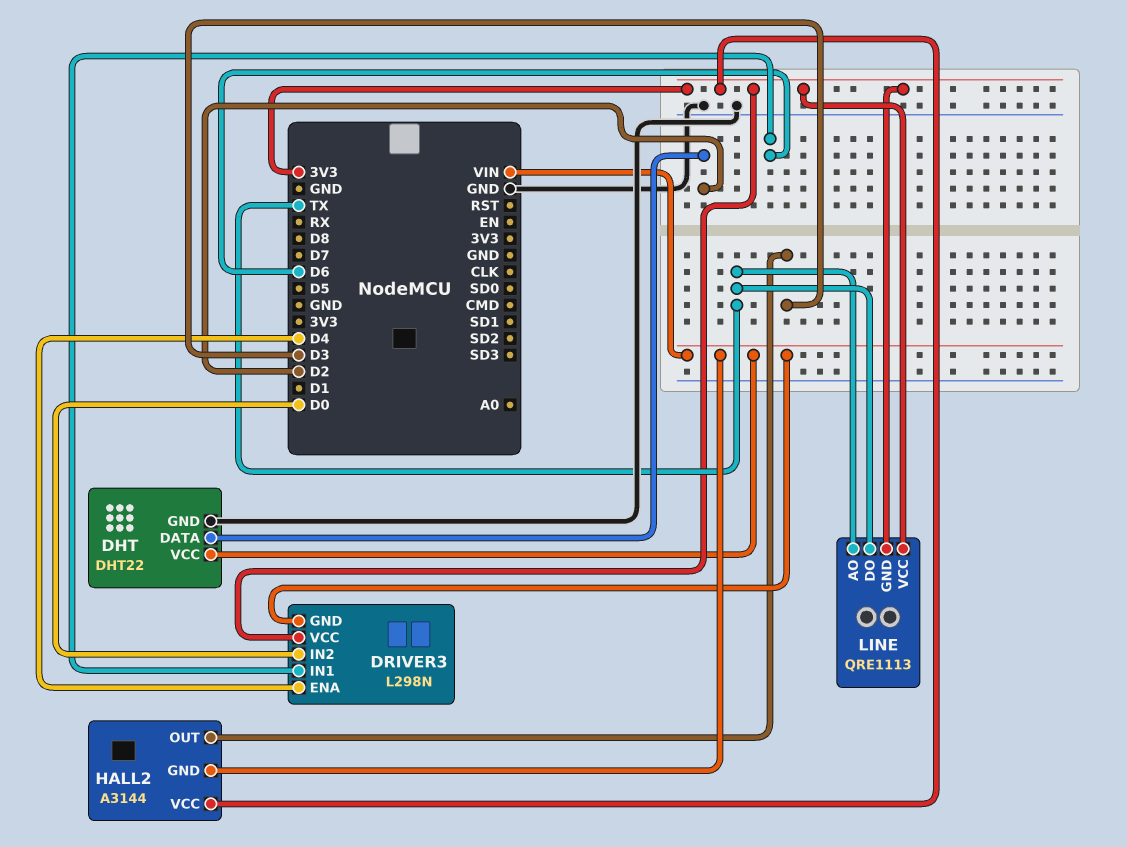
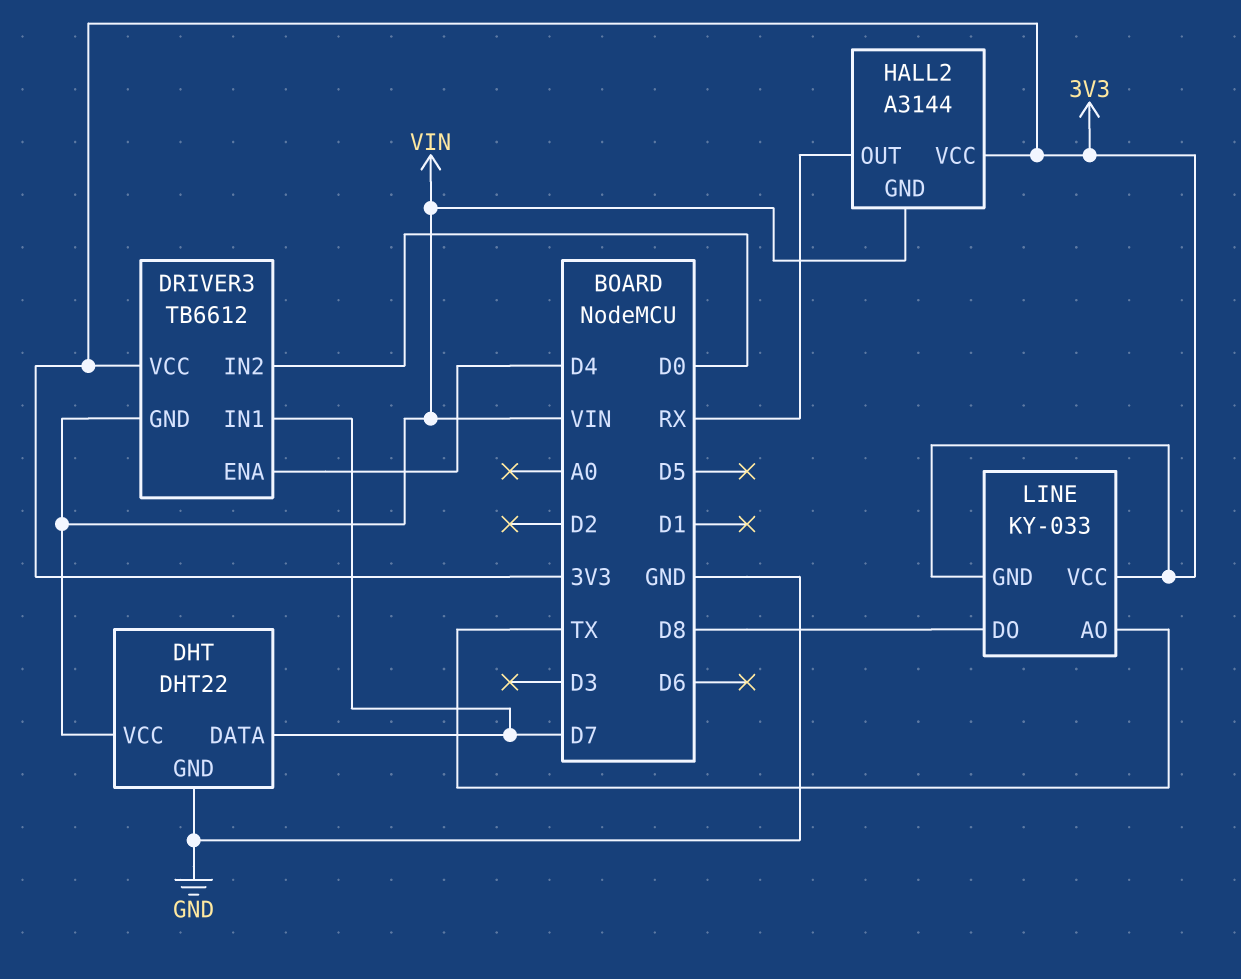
DHT pin DATA: D2 -> D7
DRIVER3: L298N -> TB6612
DRIVER3 pin IN1: D6 -> D7
HALL2 pin OUT: D3 -> RX
LINE: QRE1113 -> KY-033
LINE pin DO: TX -> D8

